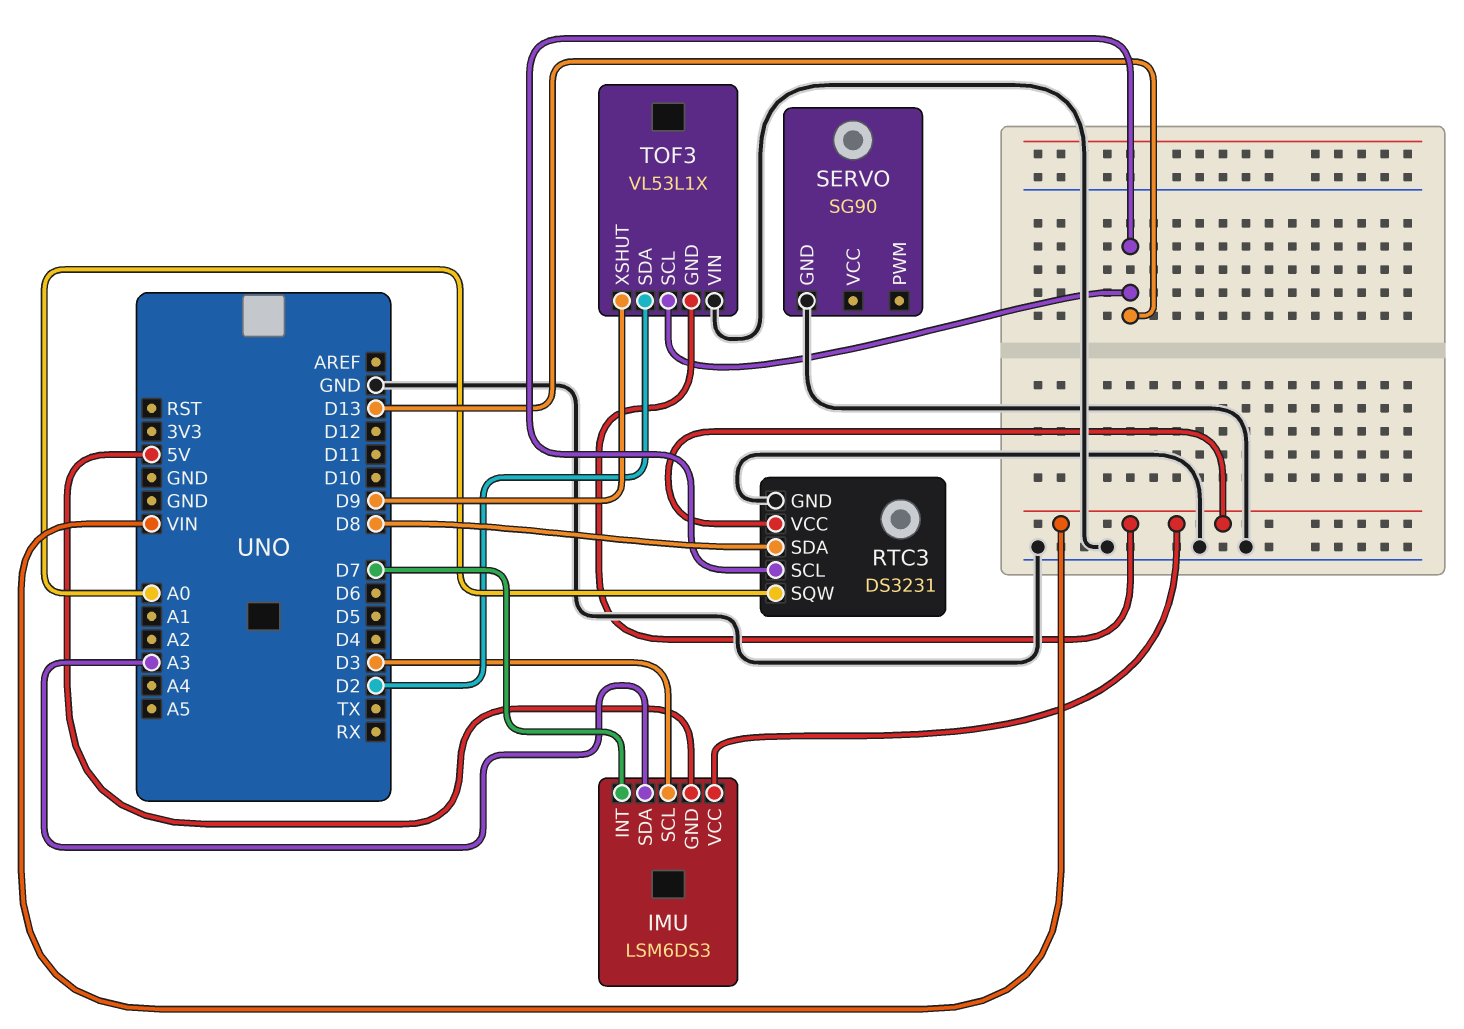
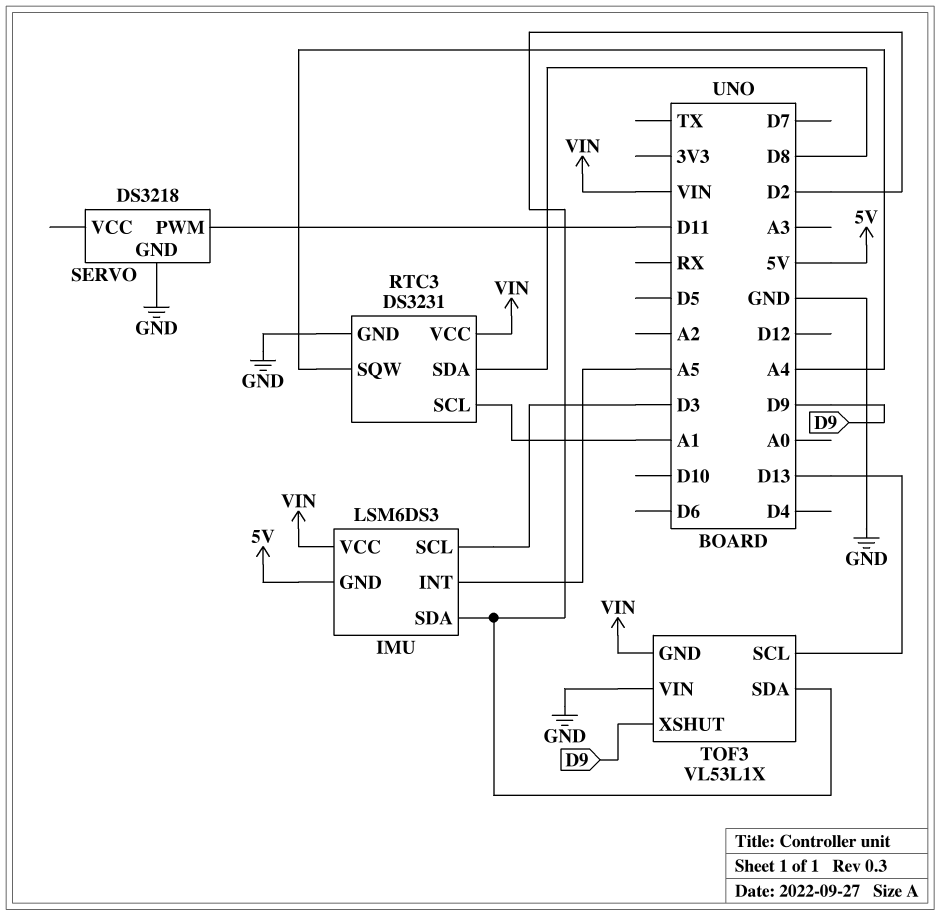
IMU pin INT: D7 -> A5
IMU pin SDA: A3 -> D2
RTC3 pin SCL: D13 -> A1
RTC3 pin SQW: A0 -> A4
SERVO: SG90 -> DS3218
SERVO pin PWM: none -> D11

